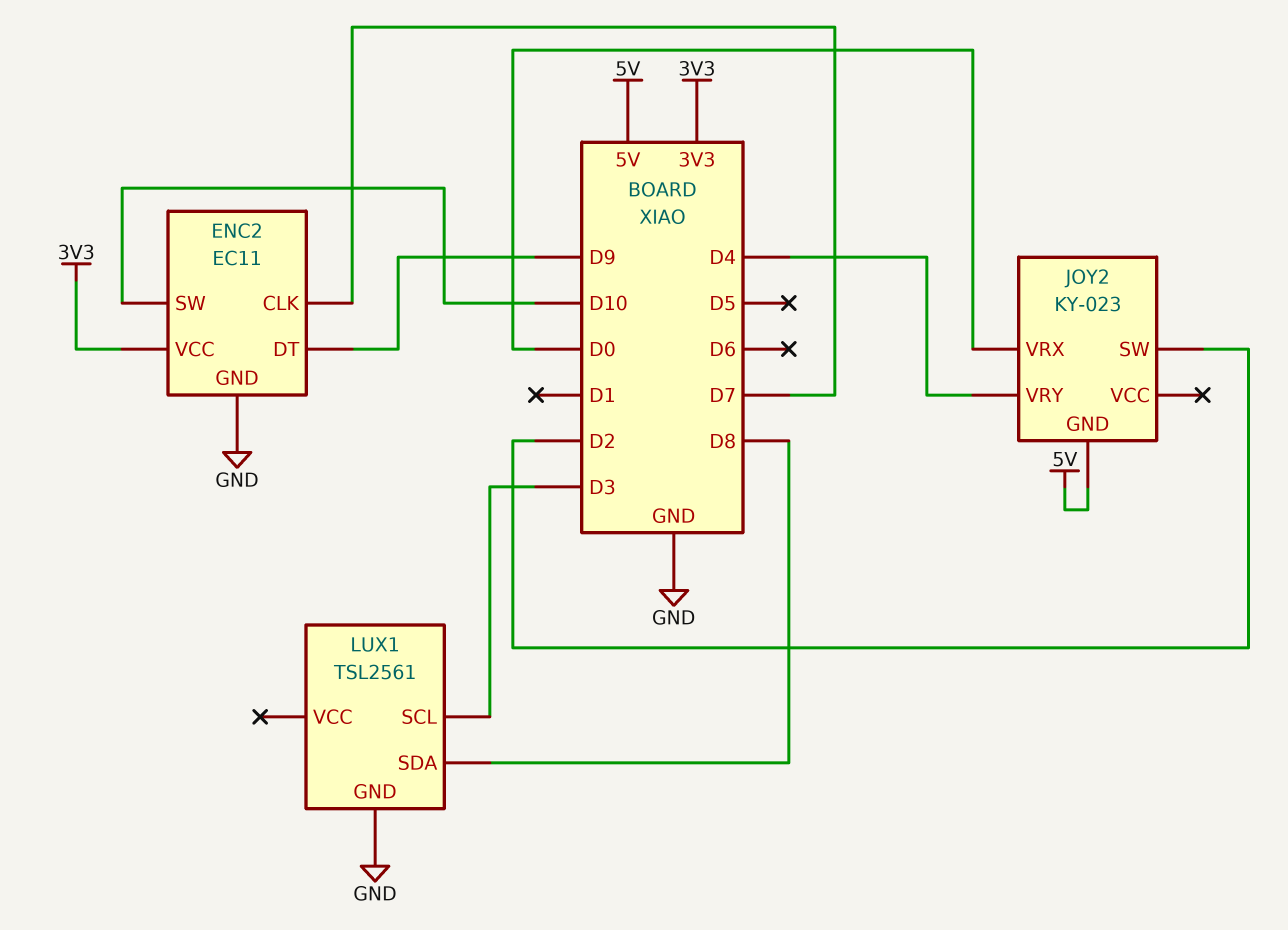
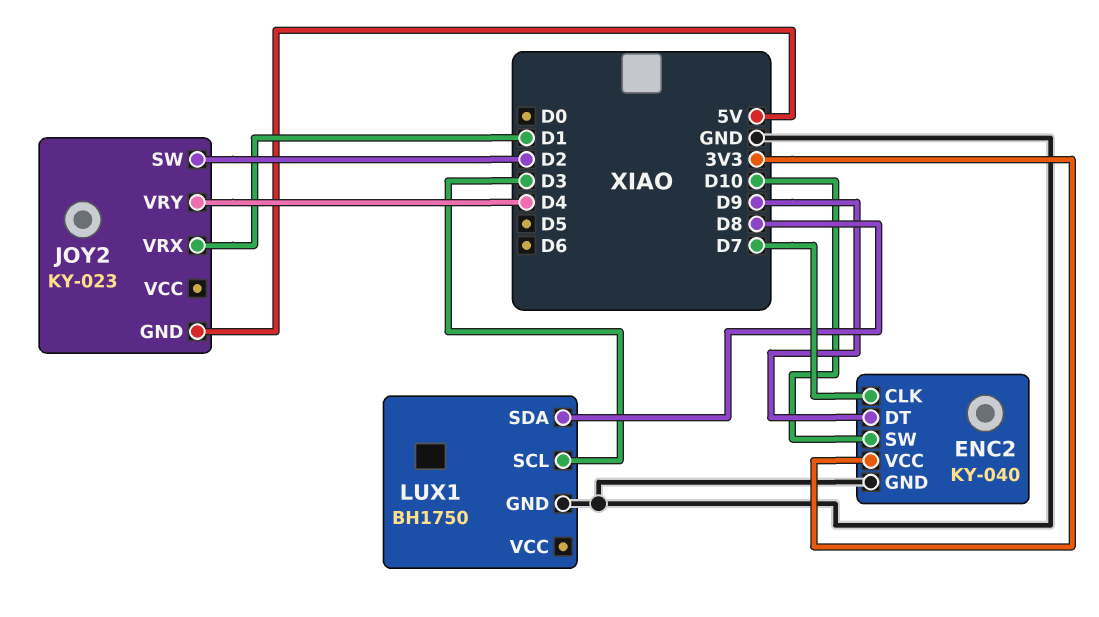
ENC2: EC11 -> KY-040
JOY2 pin VRX: D0 -> D1
LUX1: TSL2561 -> BH1750

